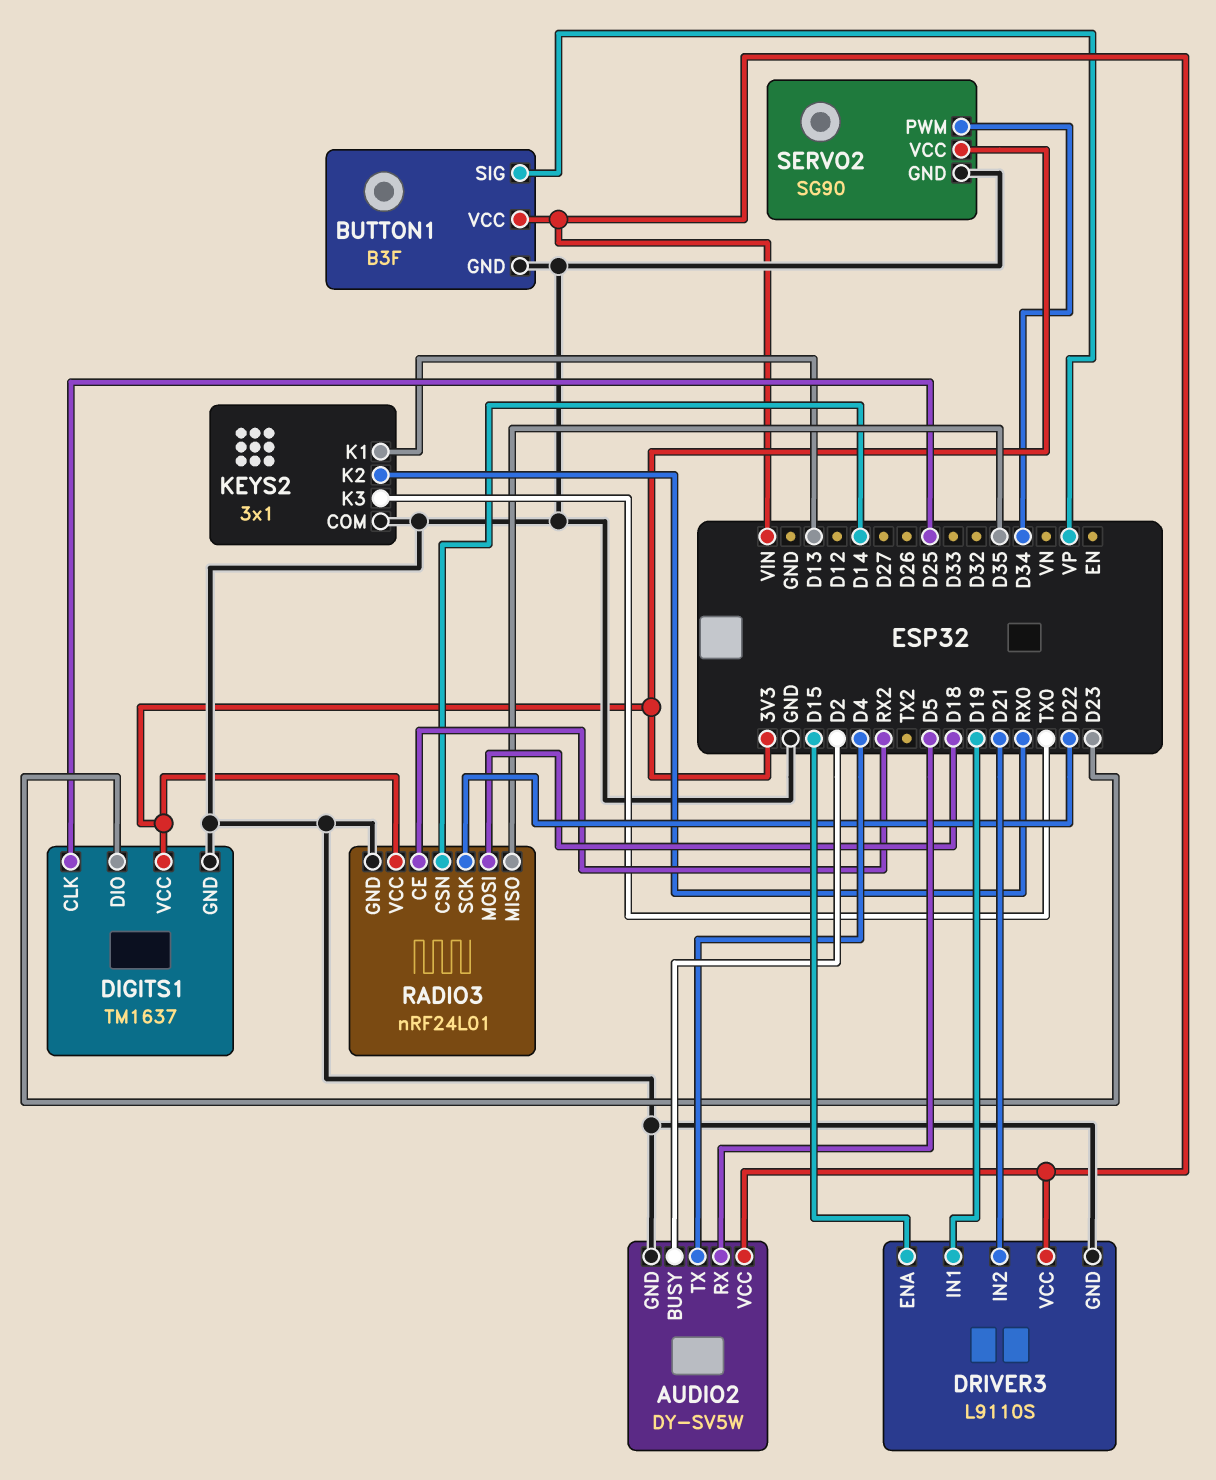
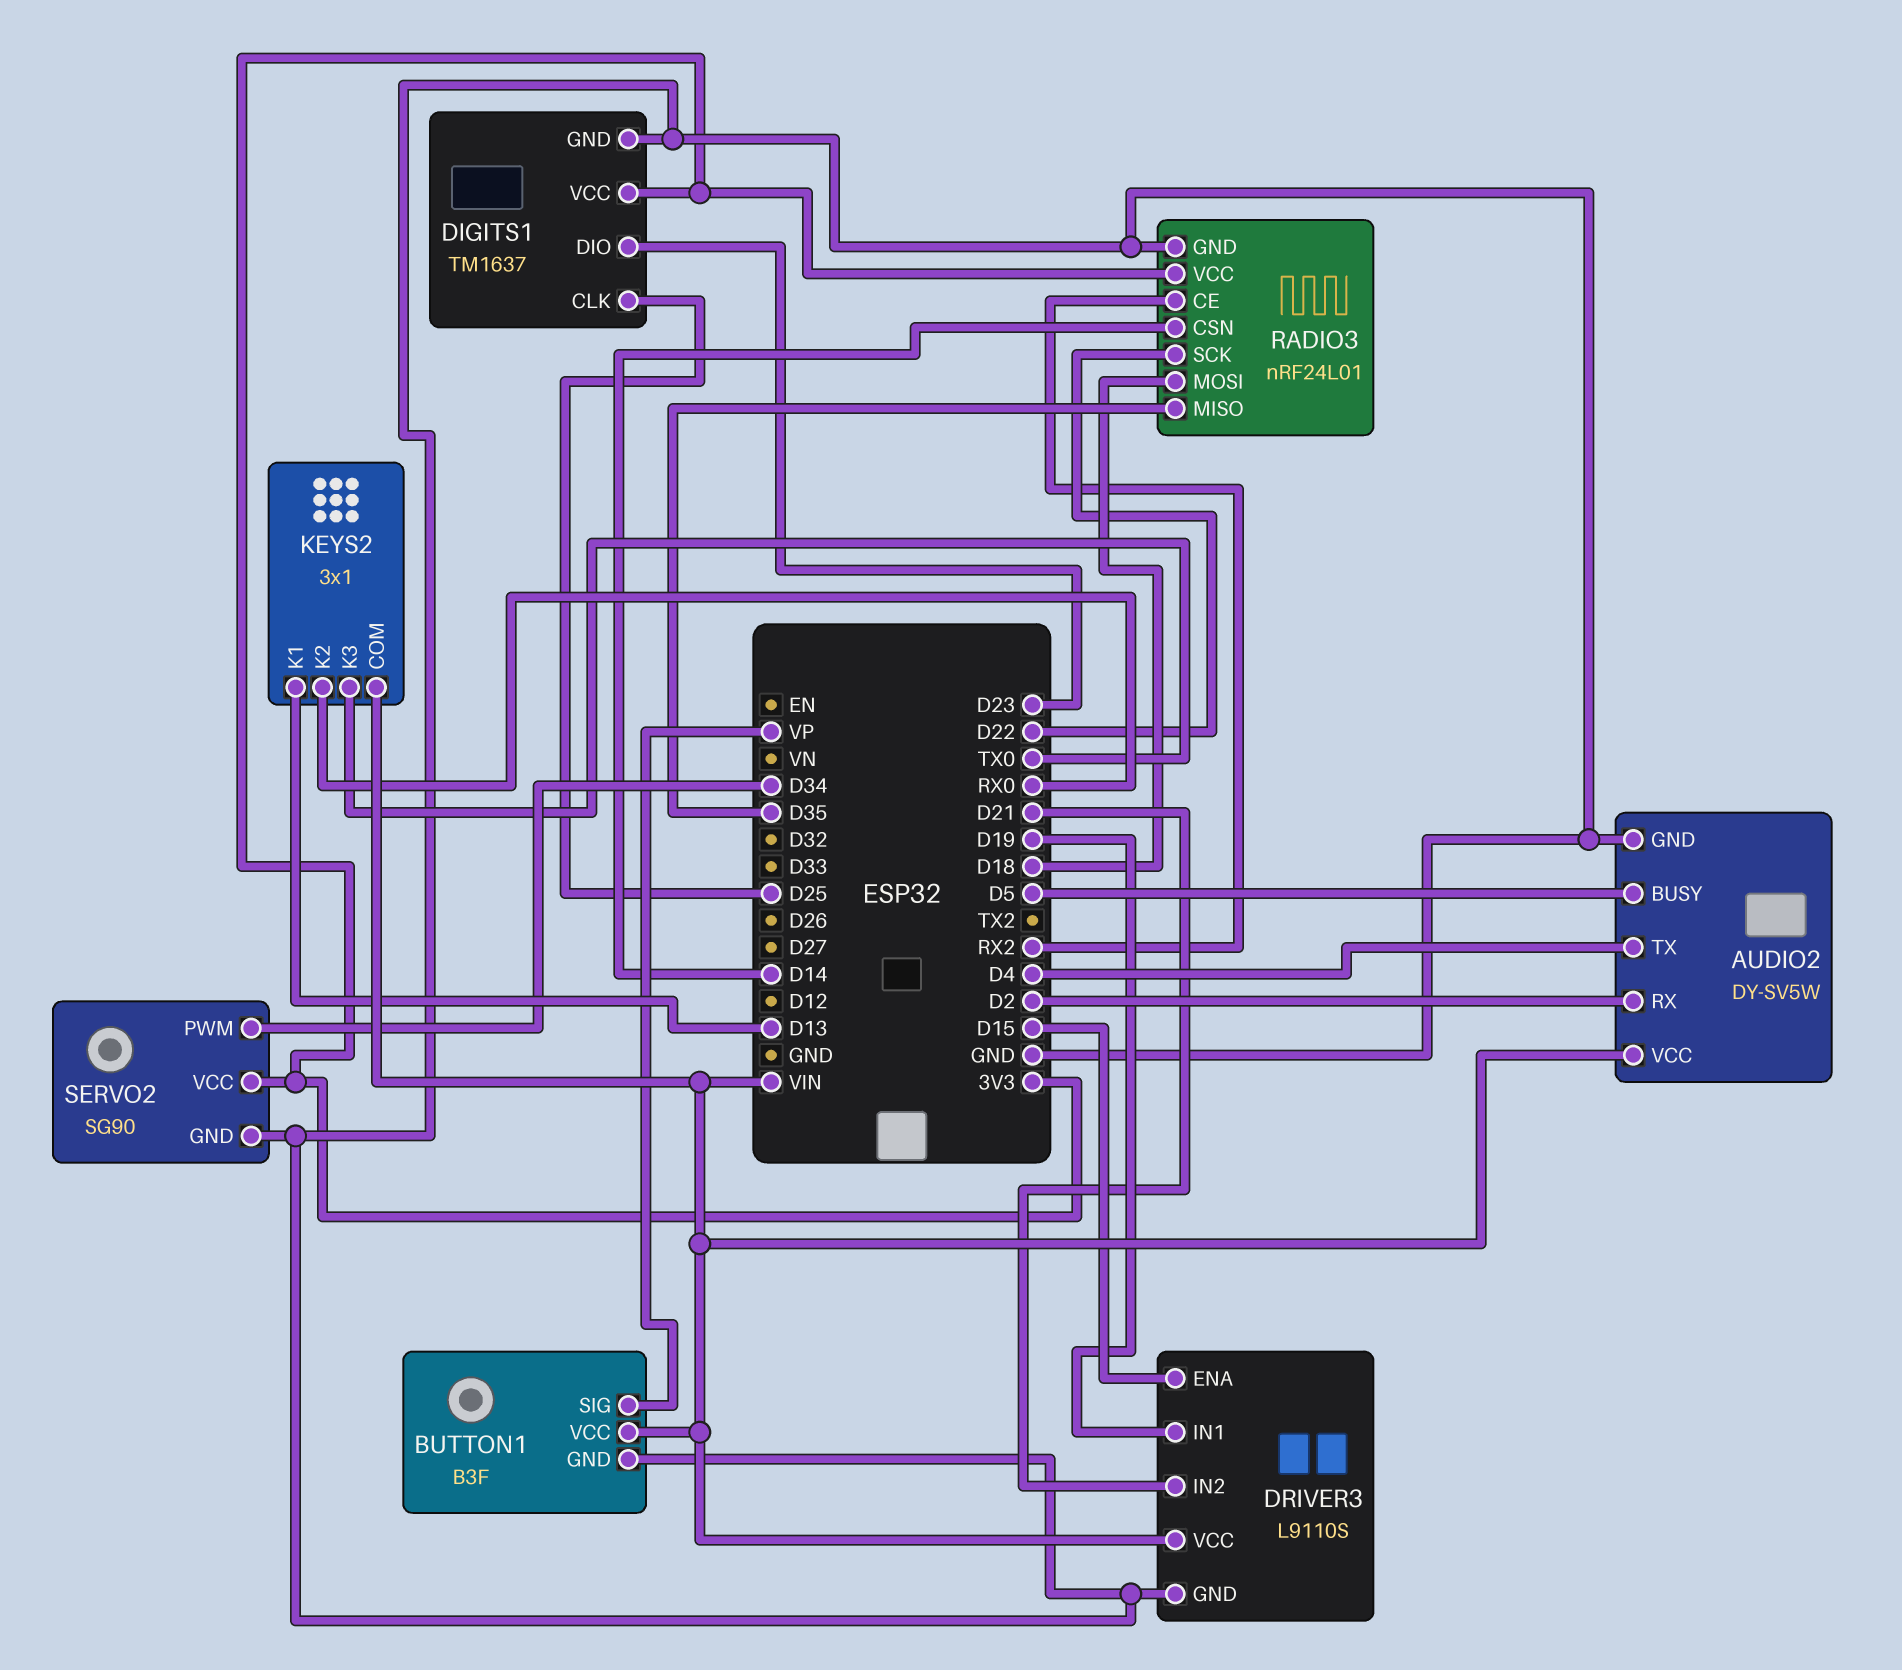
AUDIO2 pin BUSY: D2 -> D5
AUDIO2 pin RX: D5 -> D2
KEYS2 pin COM: GND -> VIN

